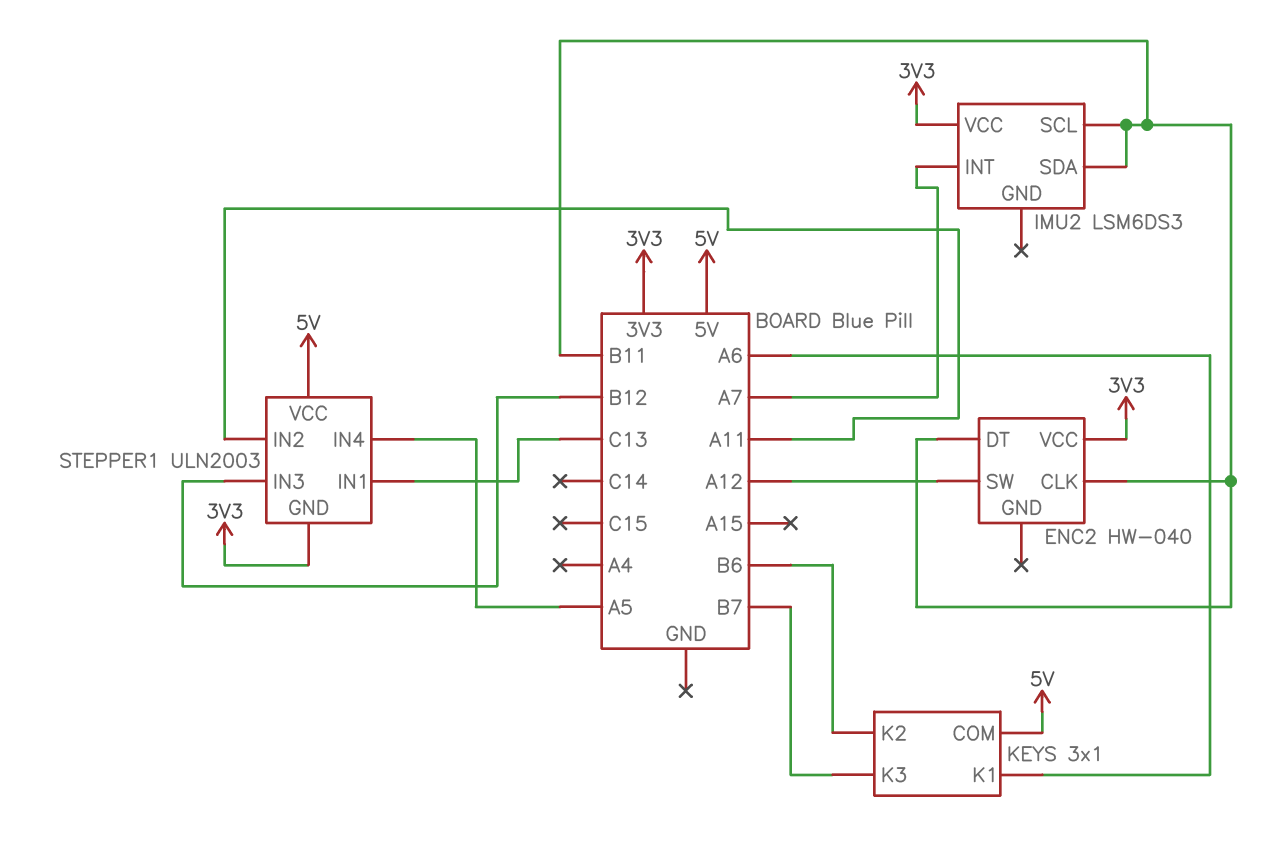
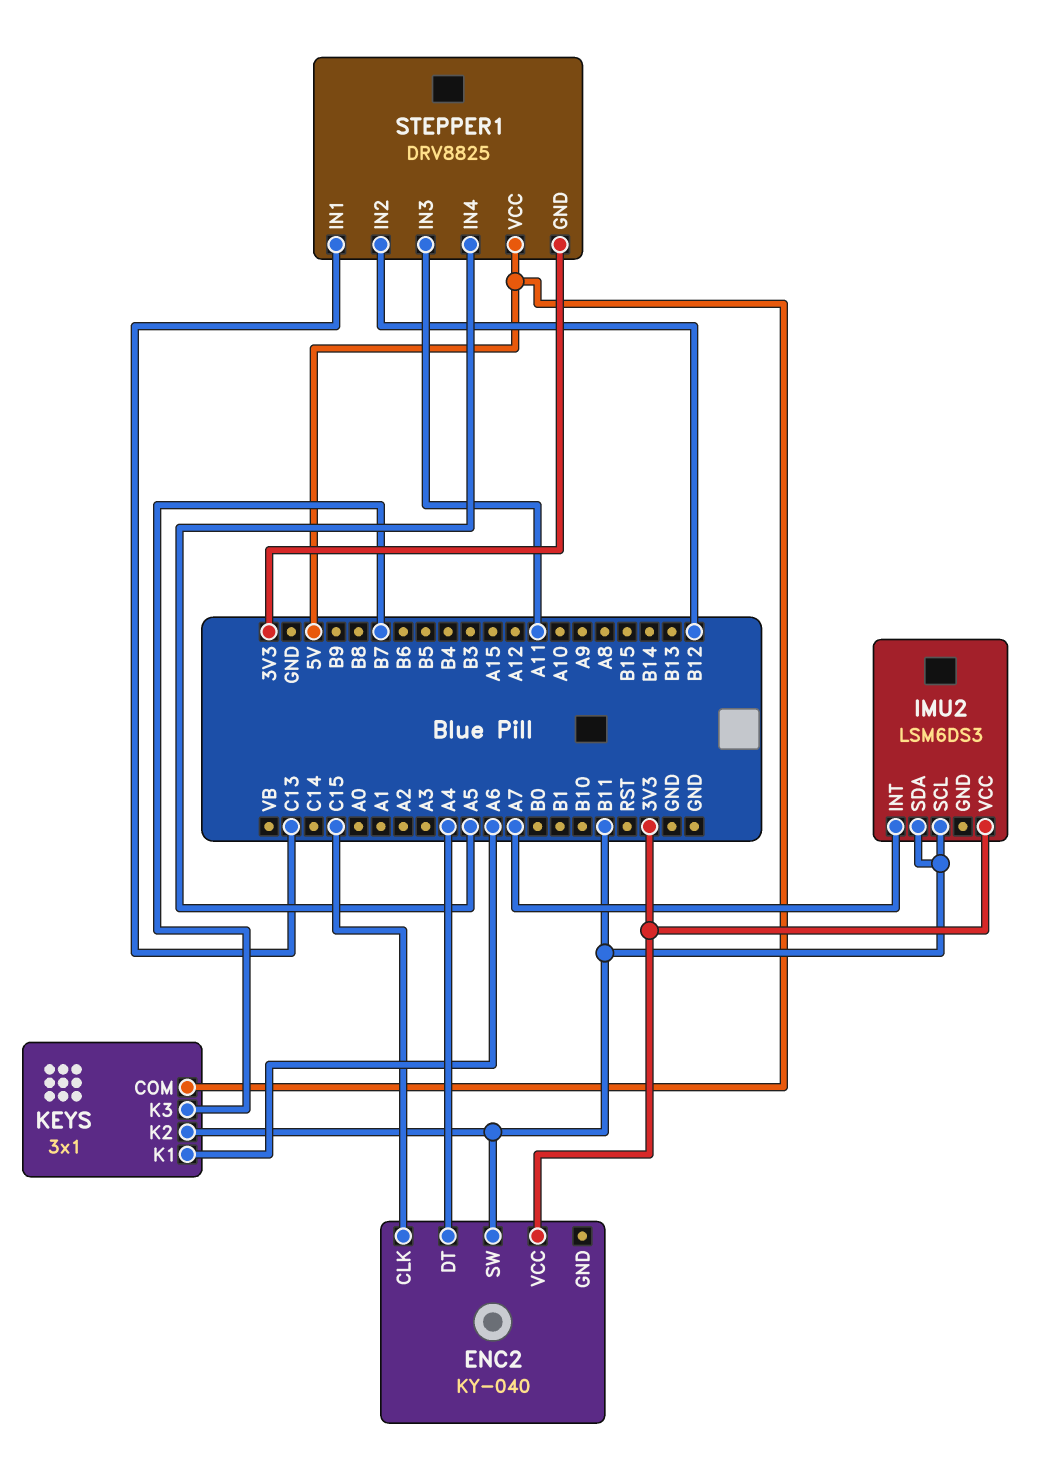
ENC2: HW-040 -> KY-040
ENC2 pin CLK: B11 -> C15
ENC2 pin DT: B11 -> A4
ENC2 pin SW: A12 -> B11
KEYS pin K2: B6 -> B11
STEPPER1: ULN2003 -> DRV8825
STEPPER1 pin IN2: A11 -> B12
STEPPER1 pin IN3: B12 -> A11

